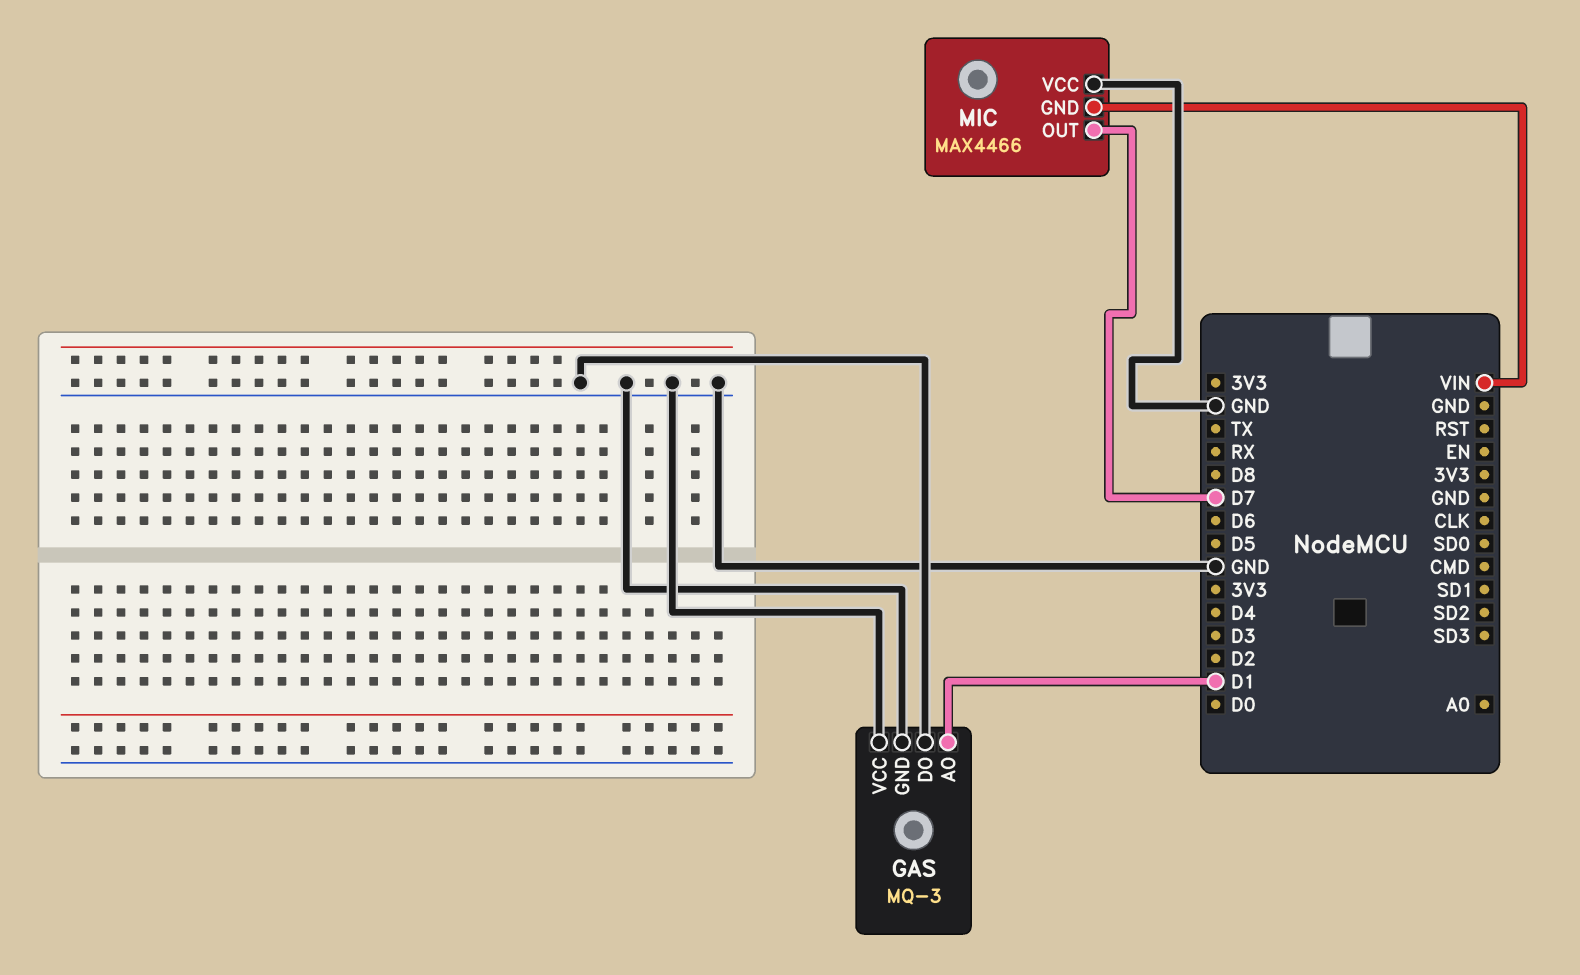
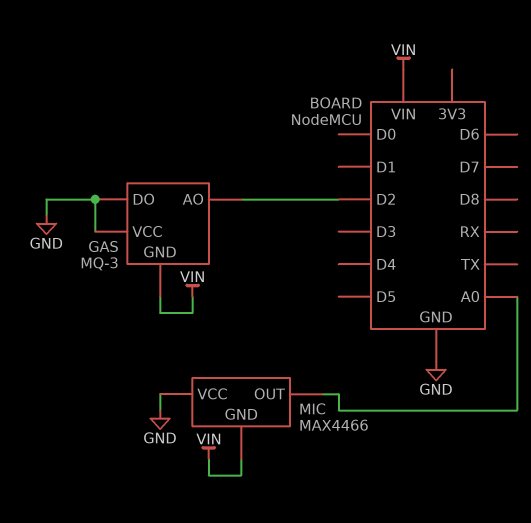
GAS pin AO: D1 -> D2
GAS pin GND: GND -> VIN
MIC pin OUT: D7 -> A0

